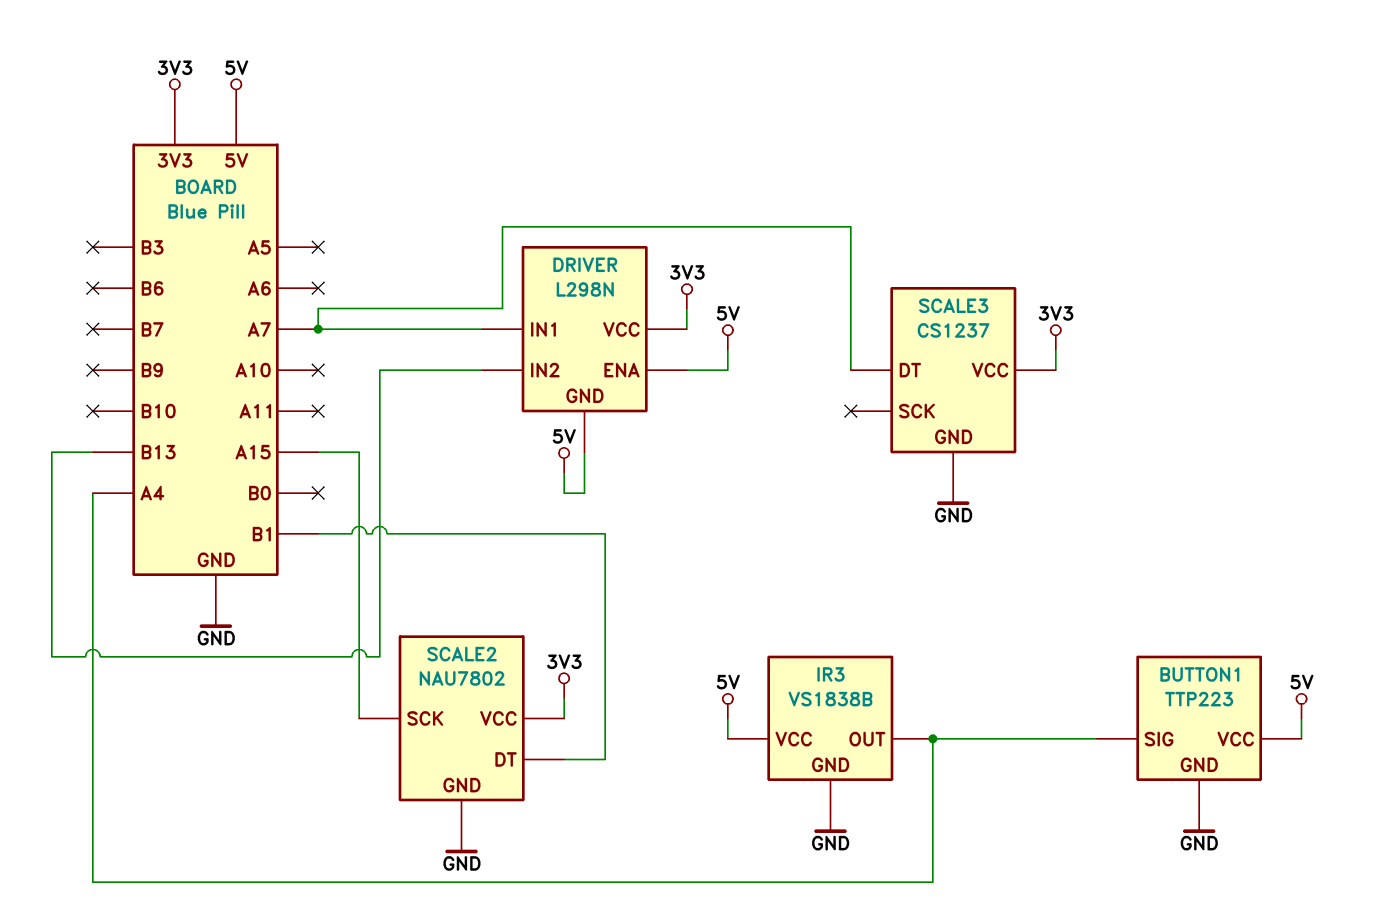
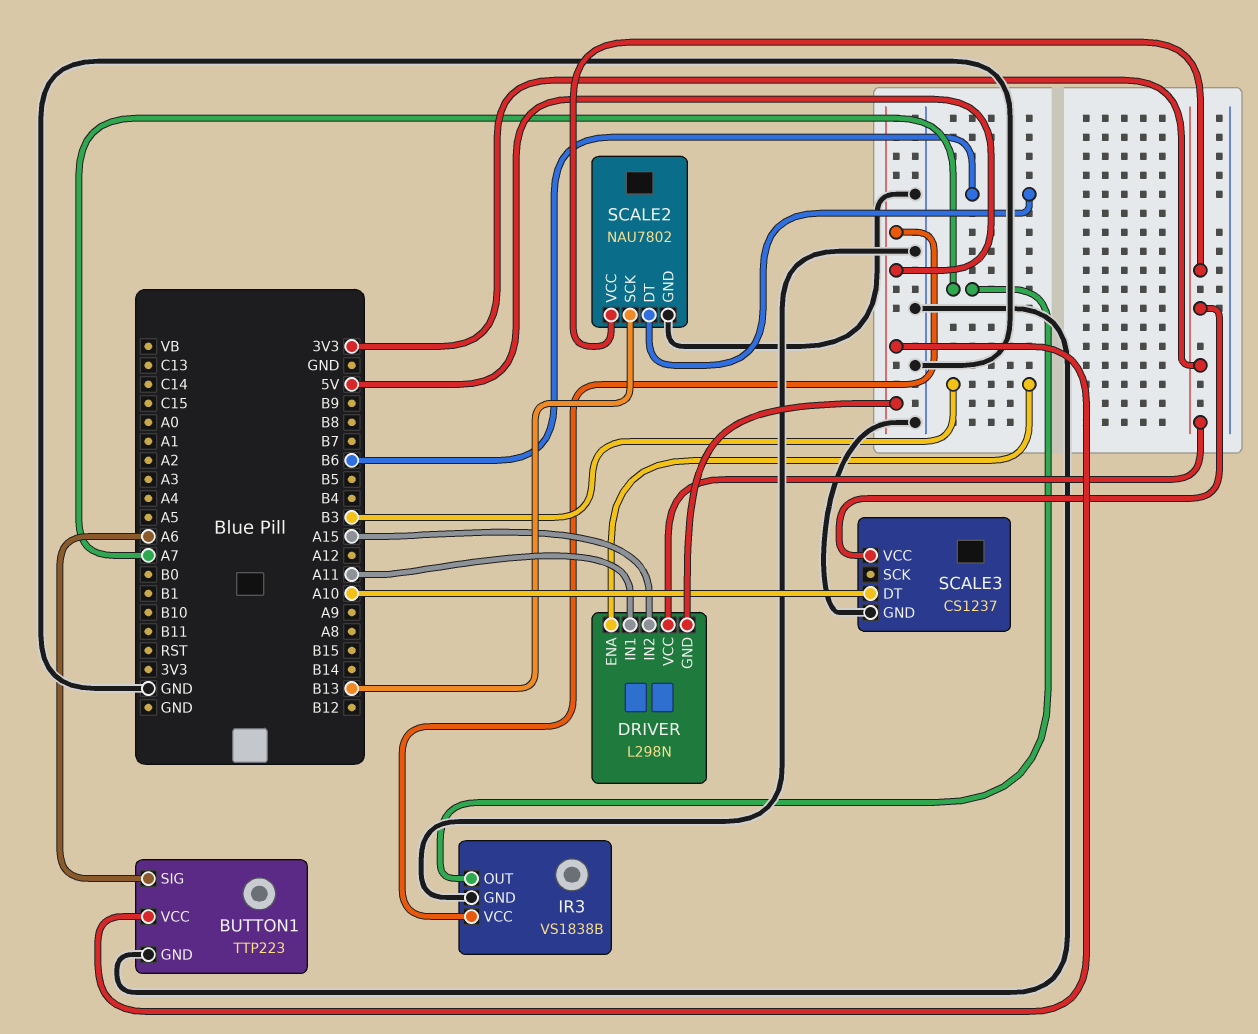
BUTTON1 pin SIG: A4 -> A6
DRIVER pin ENA: 5V -> B3
DRIVER pin IN1: A7 -> A11
DRIVER pin IN2: B13 -> A15
IR3 pin OUT: A4 -> A7
SCALE2 pin DT: B1 -> B6
SCALE2 pin SCK: A15 -> B13
SCALE3 pin DT: A7 -> A10

